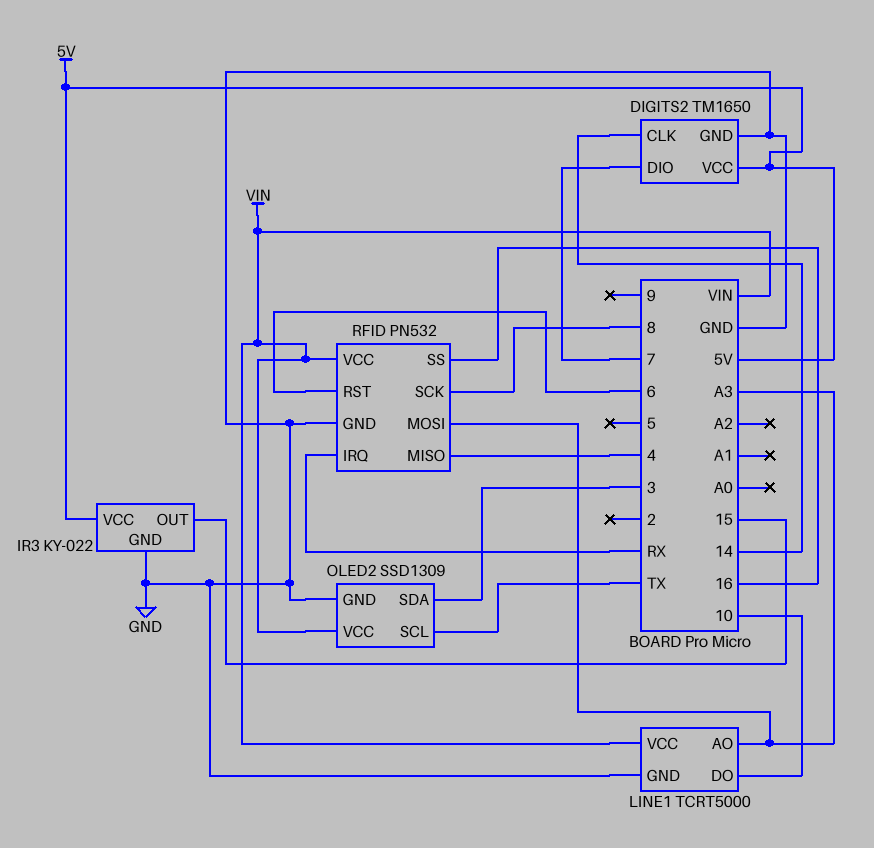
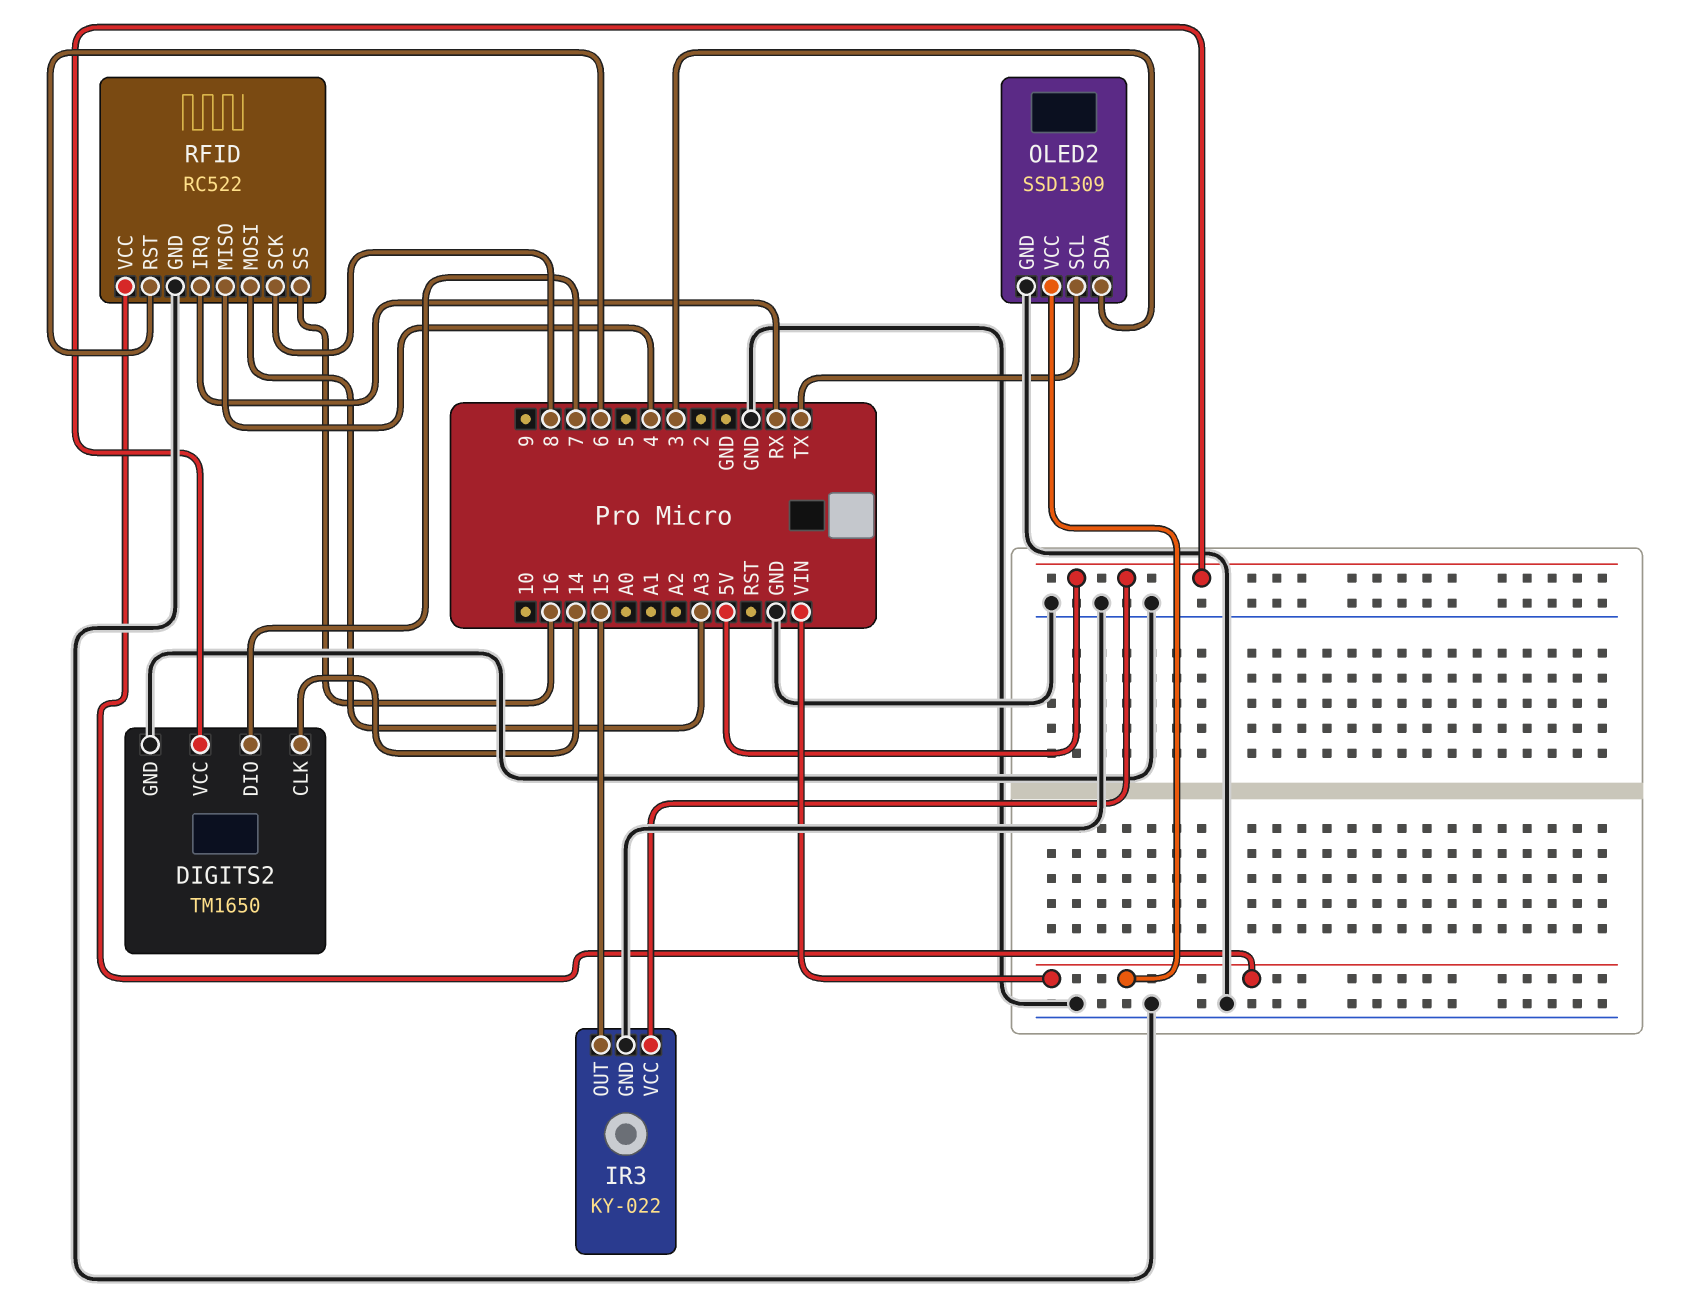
LINE1: TCRT5000 -> none
LINE1 pin AO: A3 -> none
LINE1 pin DO: 10 -> none
LINE1 pin GND: GND -> none
LINE1 pin VCC: VIN -> none
RFID: PN532 -> RC522

